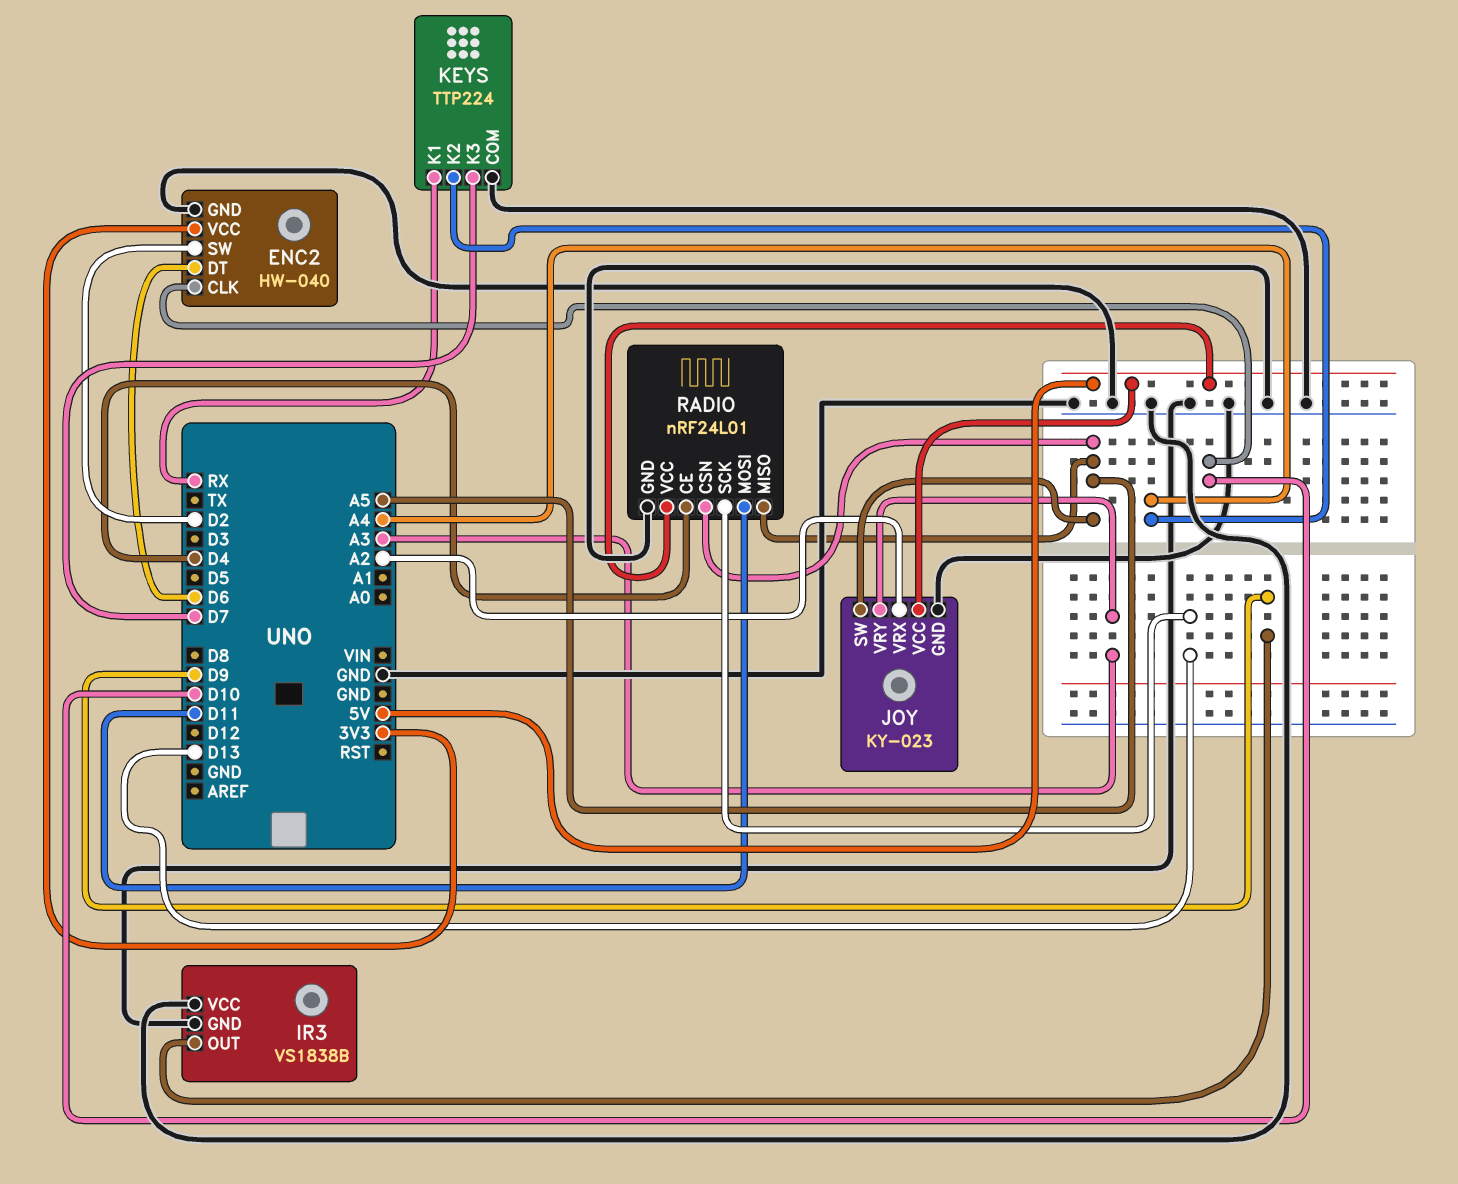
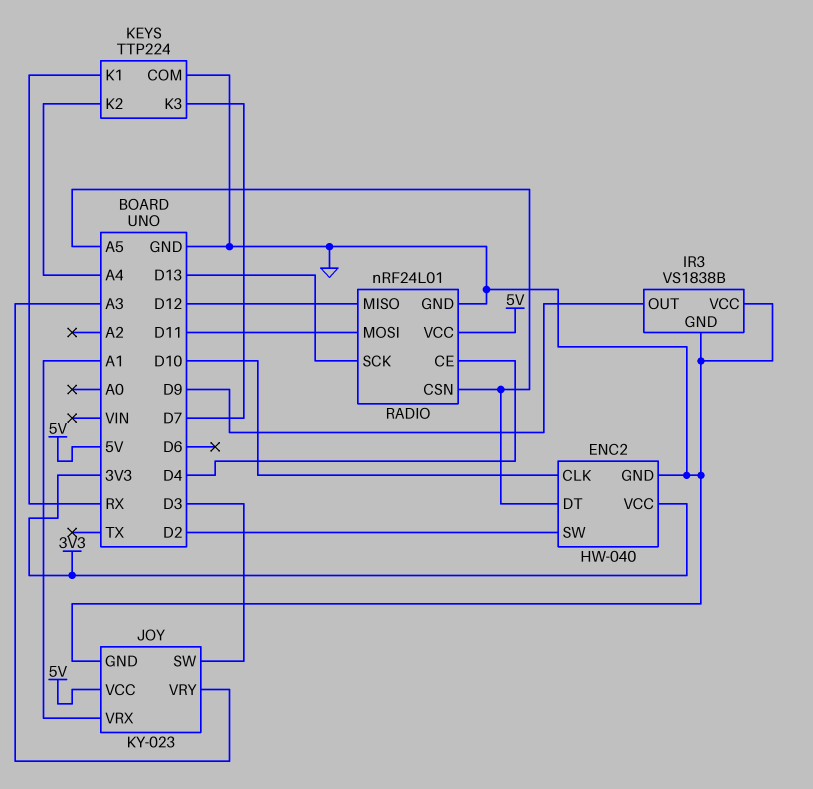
ENC2 pin DT: D6 -> A5
JOY pin SW: A5 -> D3
JOY pin VRX: A2 -> A1
RADIO pin MISO: A5 -> D12

